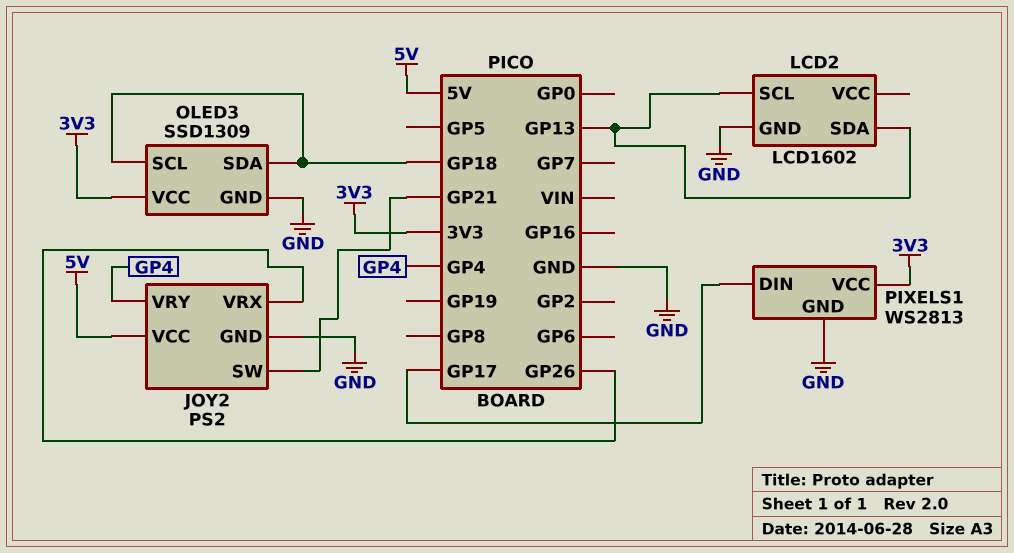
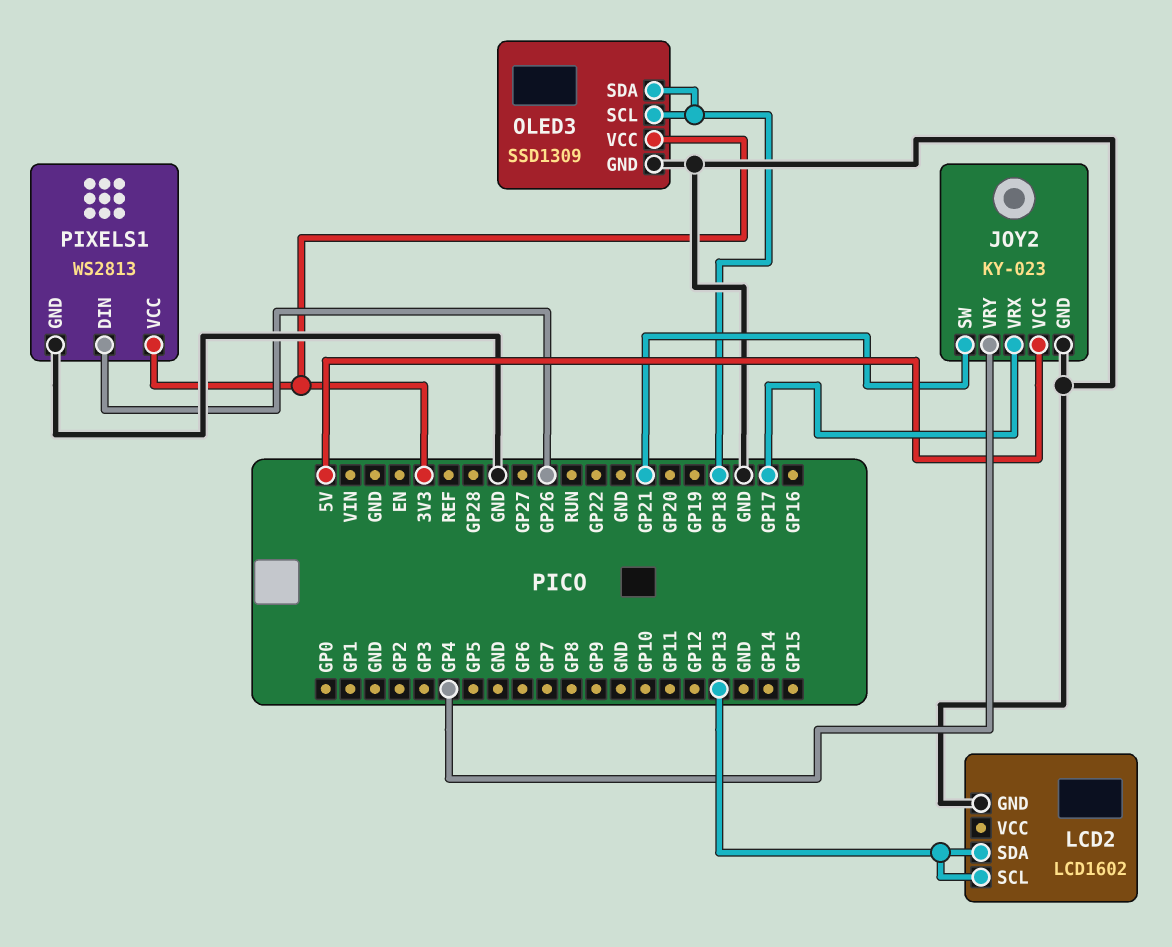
JOY2: PS2 -> KY-023
JOY2 pin VRX: GP26 -> GP17
PIXELS1 pin DIN: GP17 -> GP26

